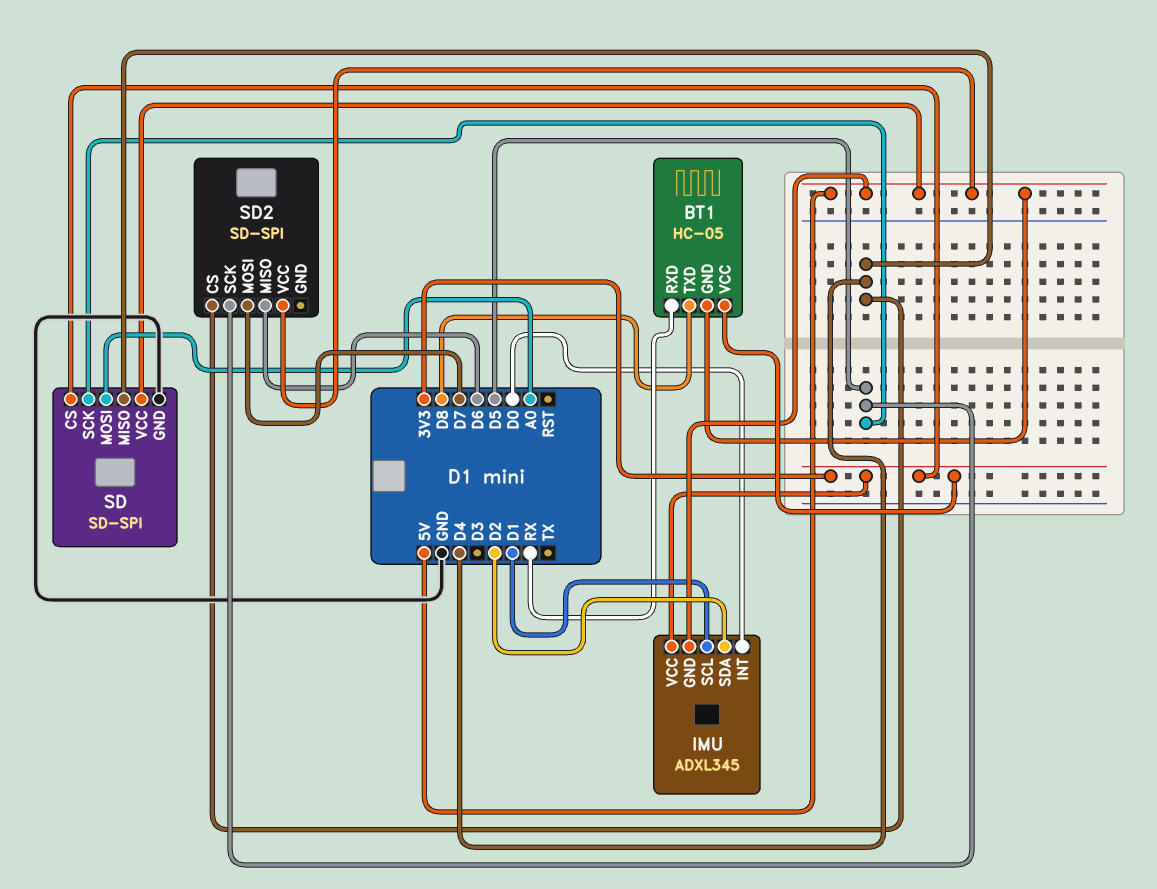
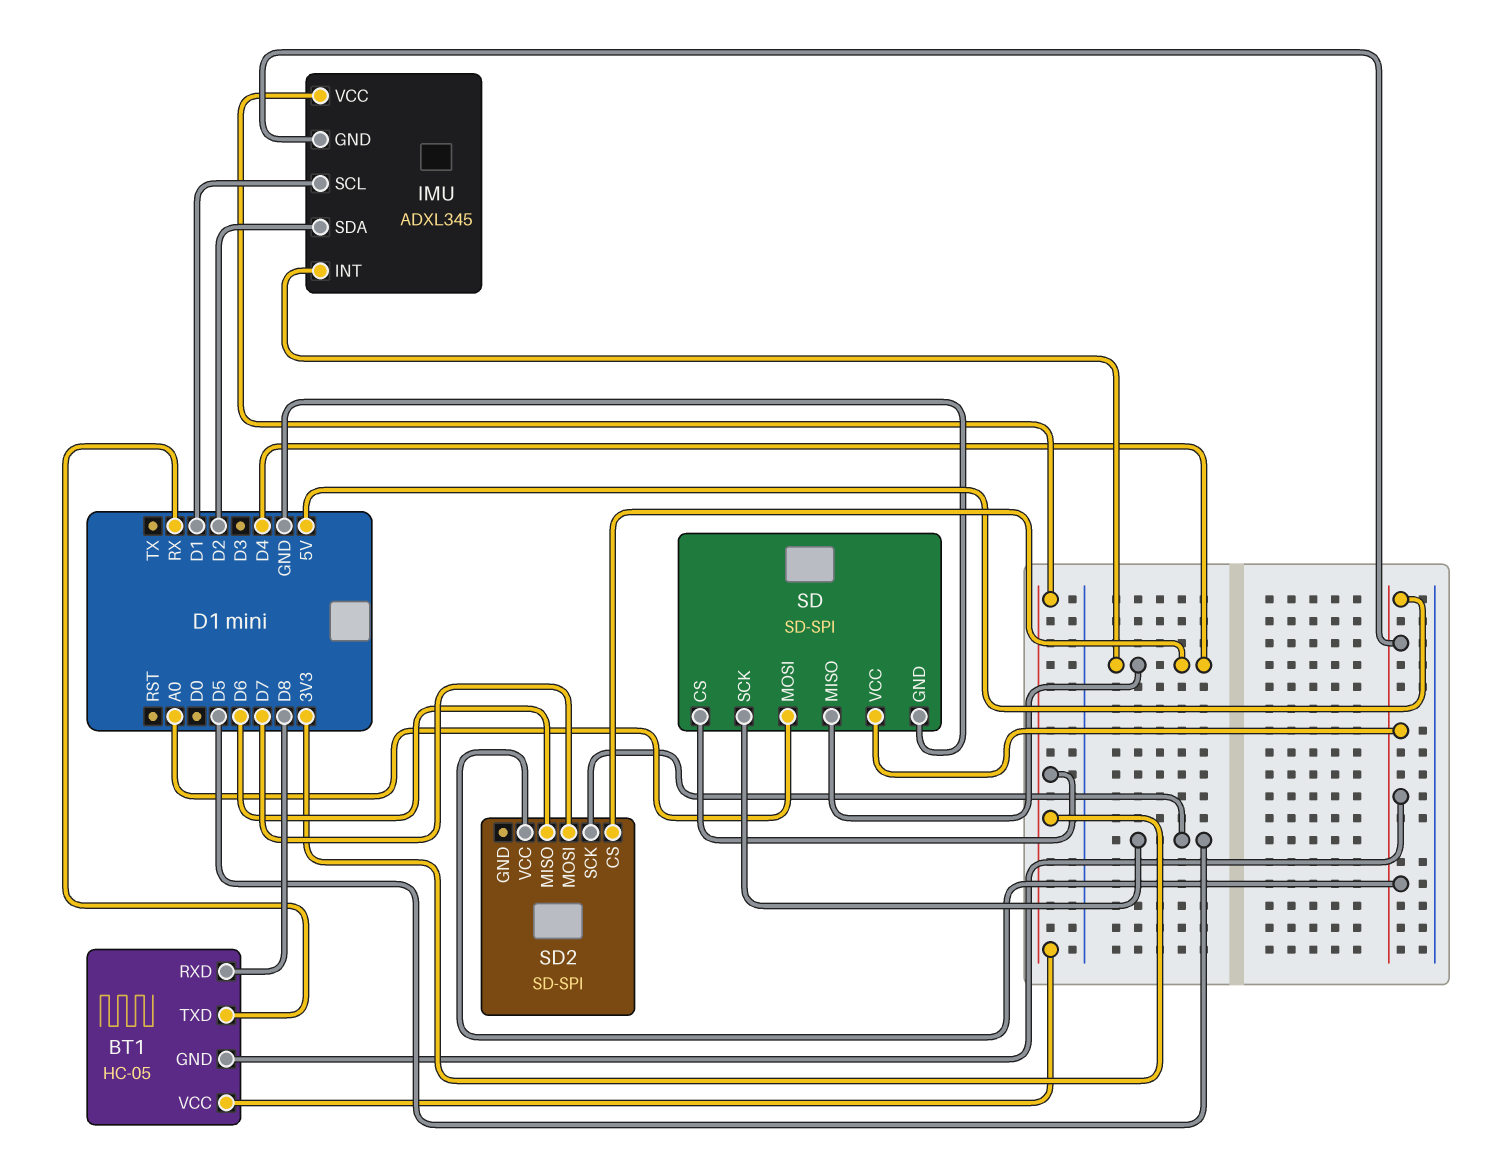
BT1 pin RXD: RX -> D8
BT1 pin TXD: D8 -> RX
IMU pin INT: D0 -> D4

